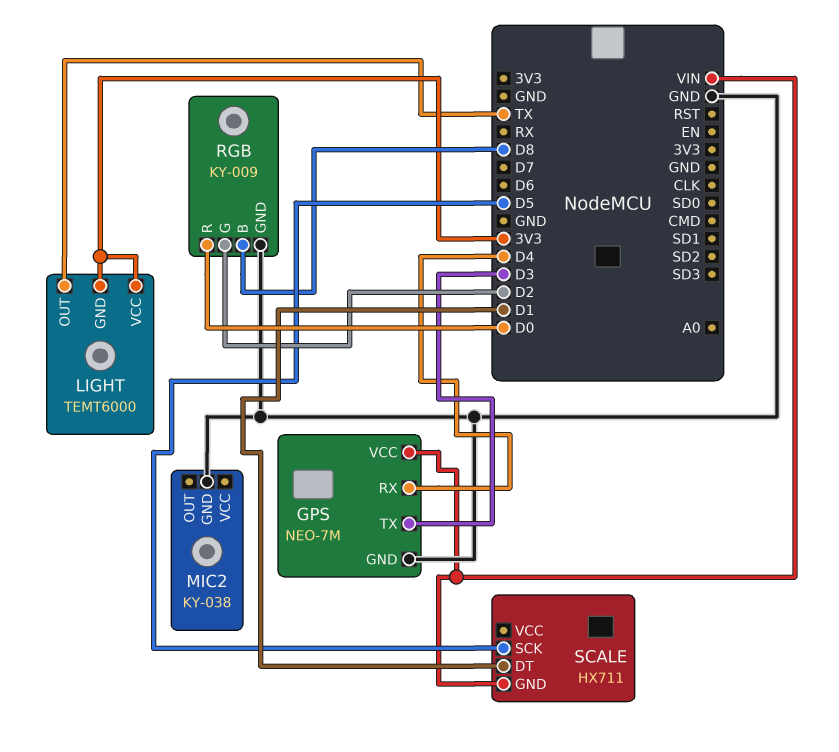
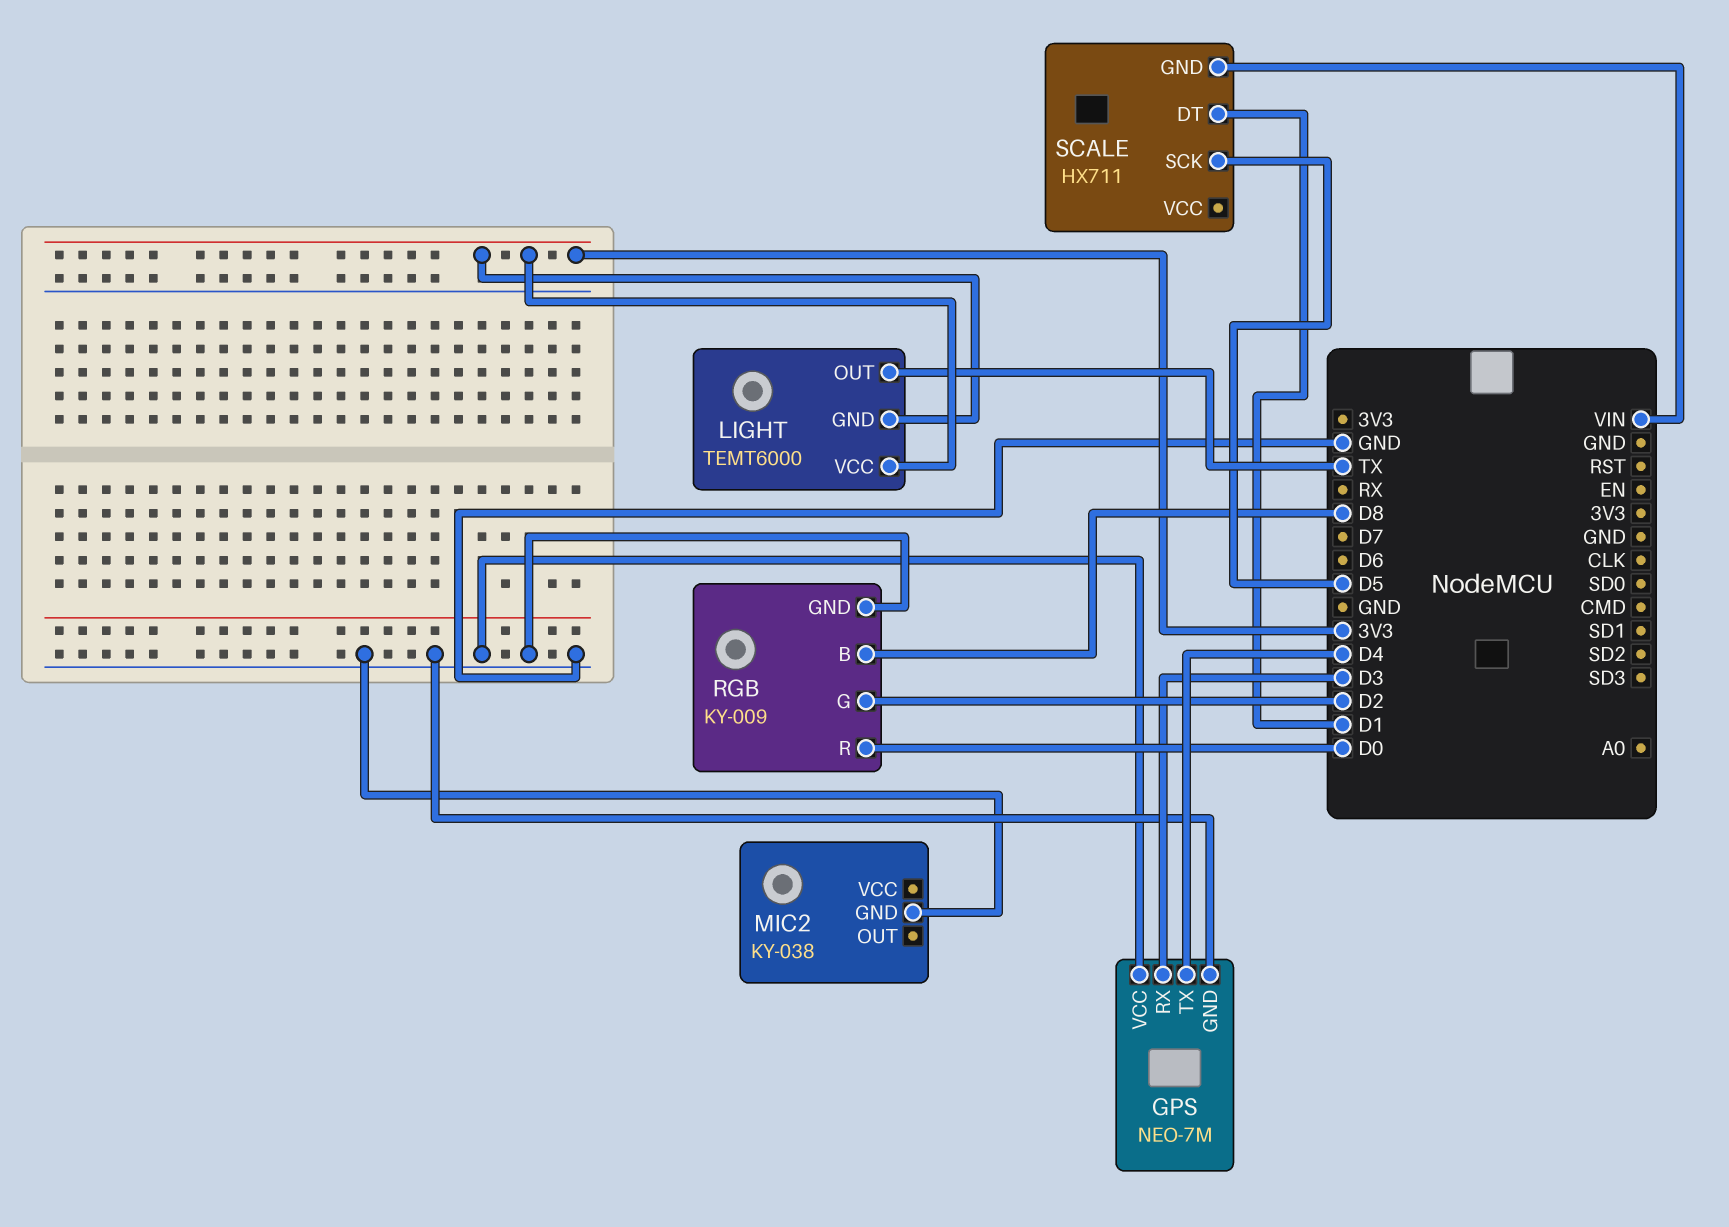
GPS pin RX: D4 -> D3
GPS pin TX: D3 -> D4
GPS pin VCC: VIN -> GND

